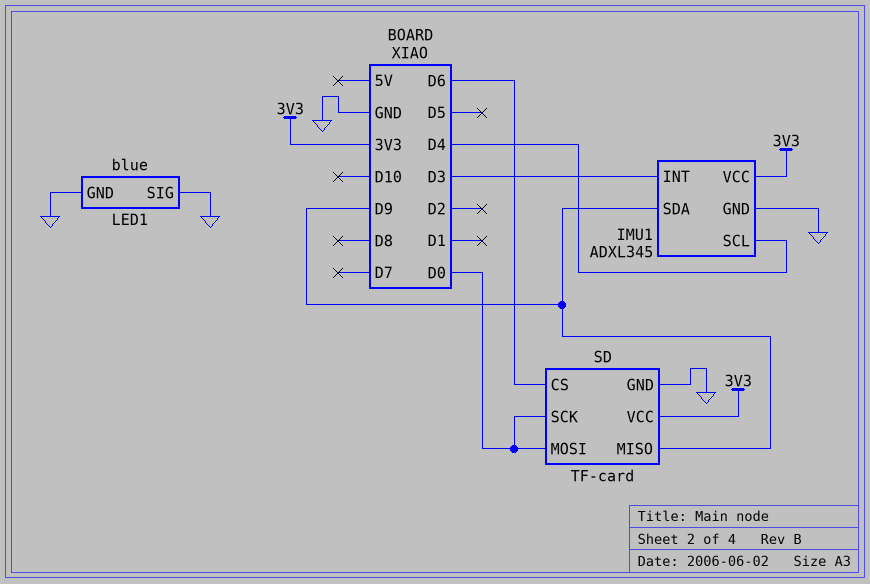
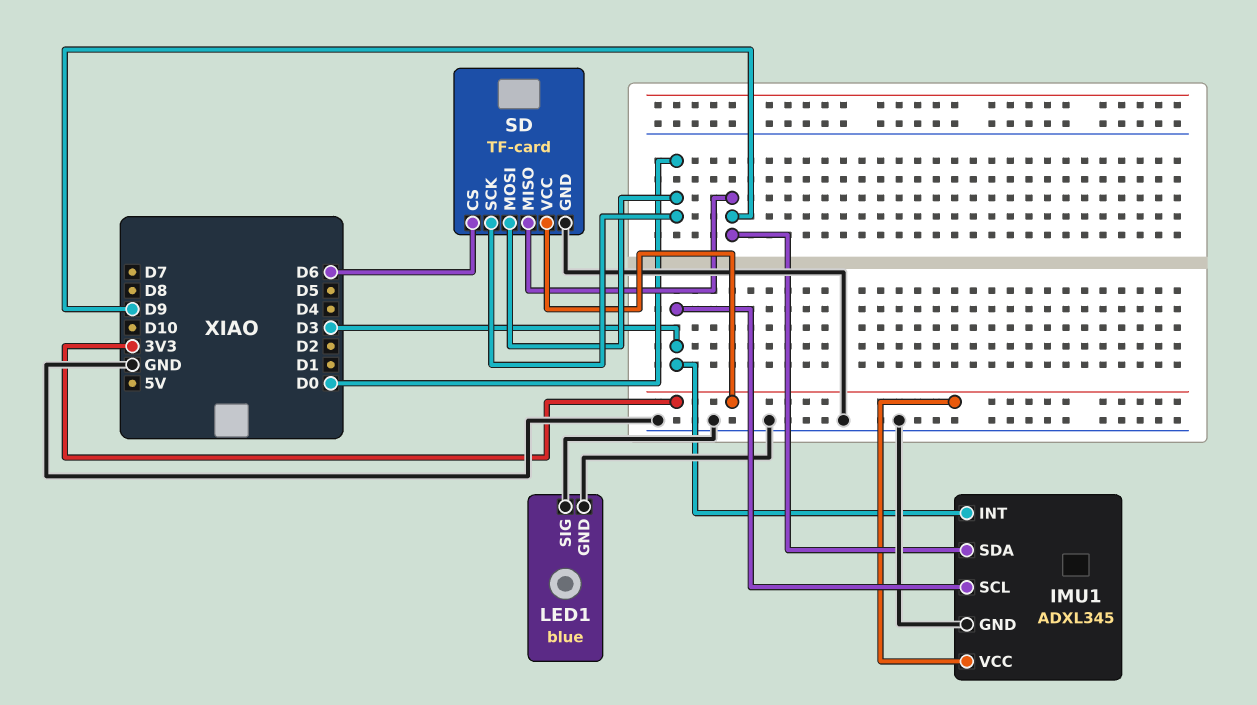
IMU1 pin SCL: D4 -> D3

